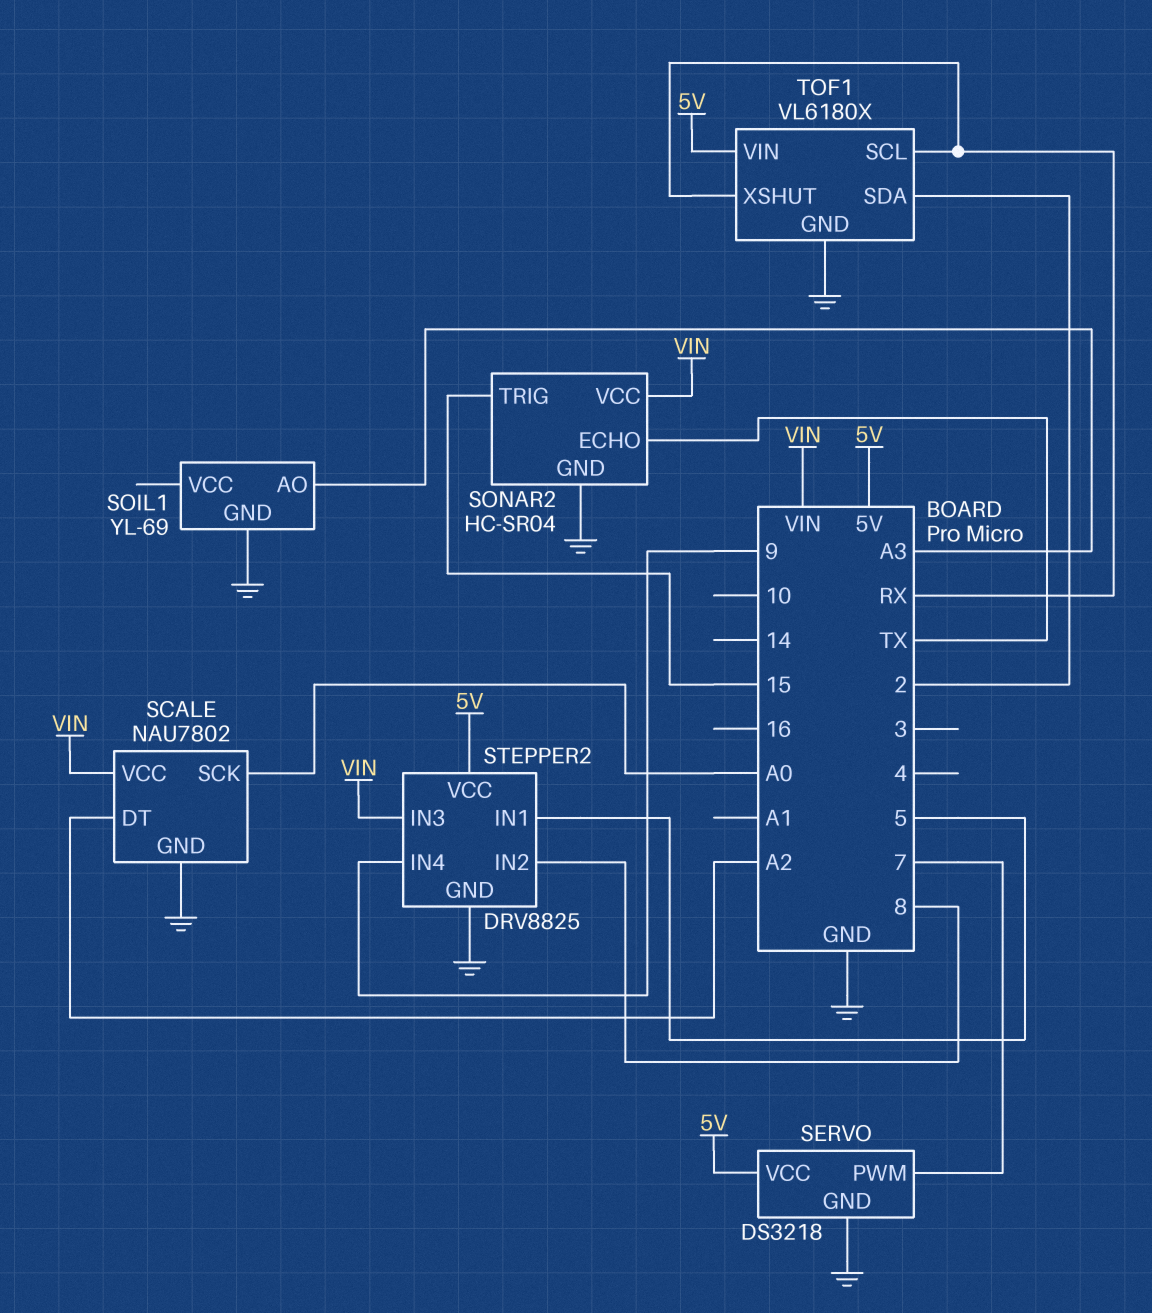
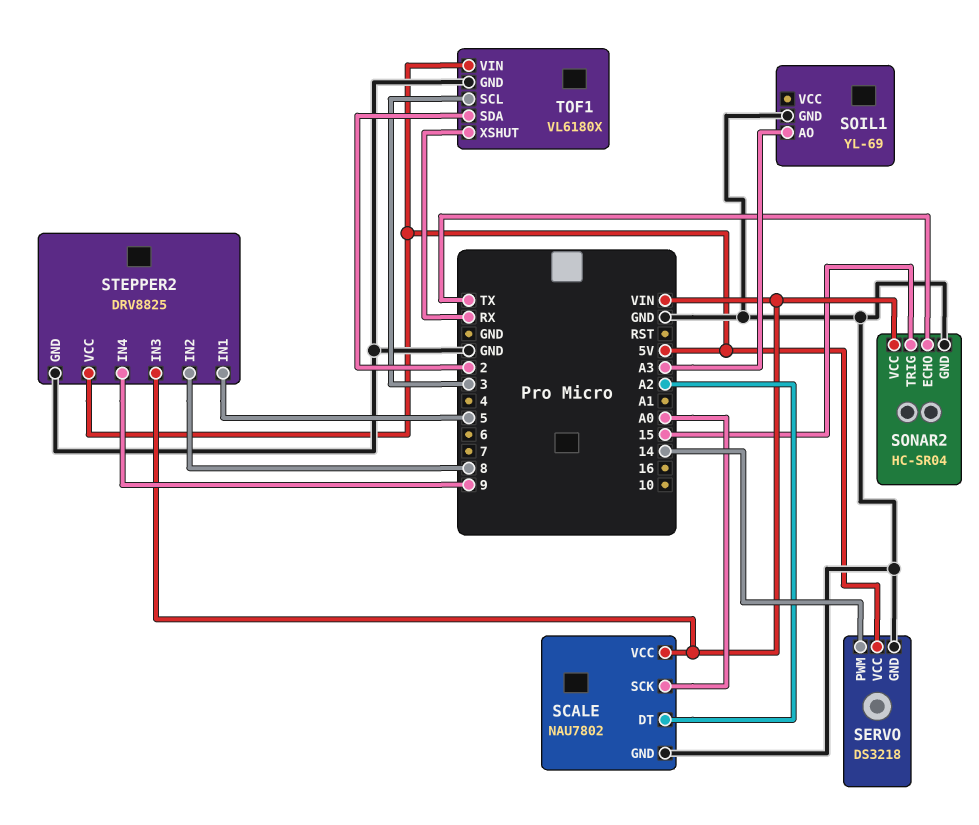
SERVO pin PWM: 7 -> 14
TOF1 pin SCL: RX -> 3

